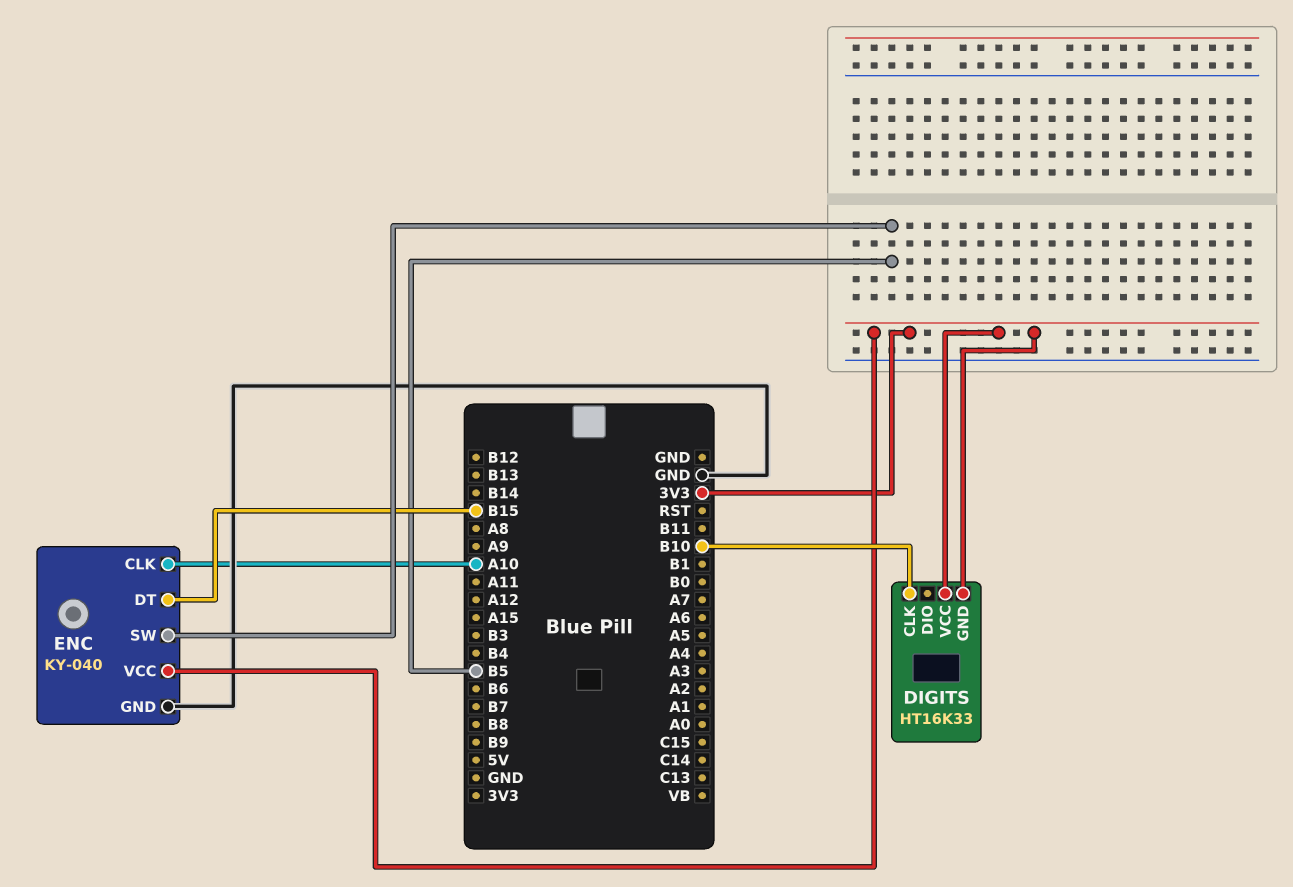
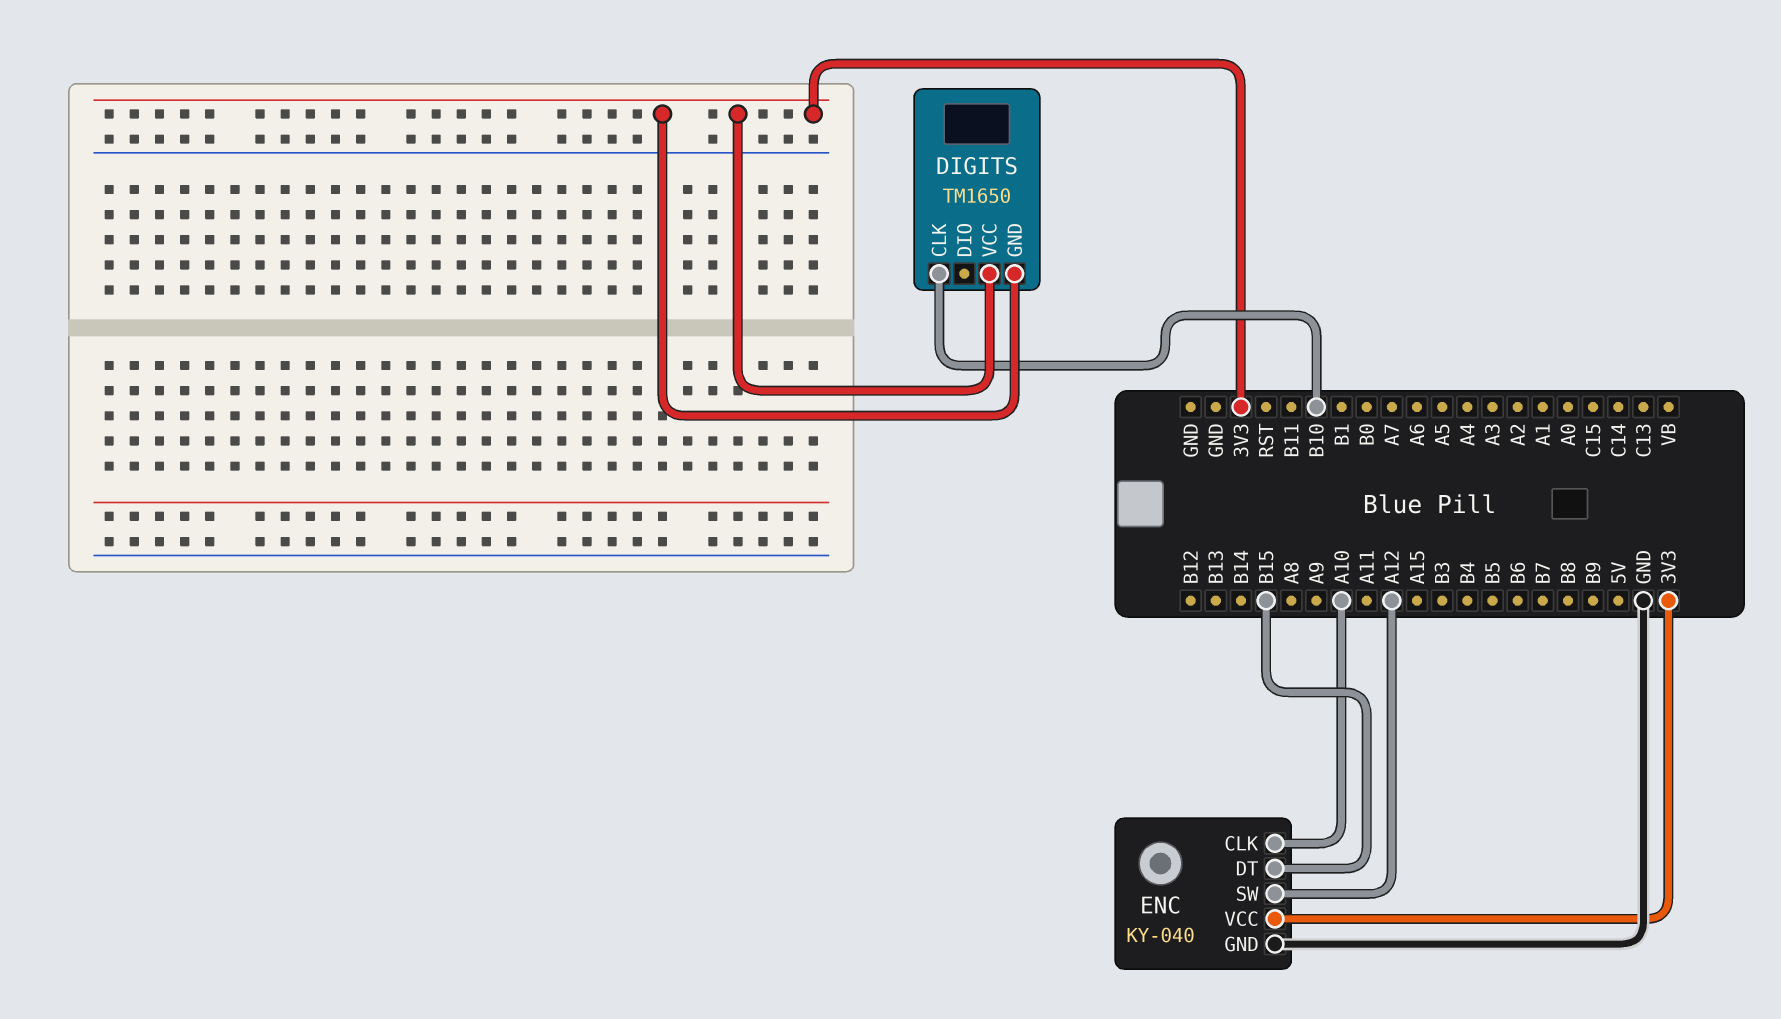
DIGITS: HT16K33 -> TM1650
ENC pin SW: B5 -> A12

